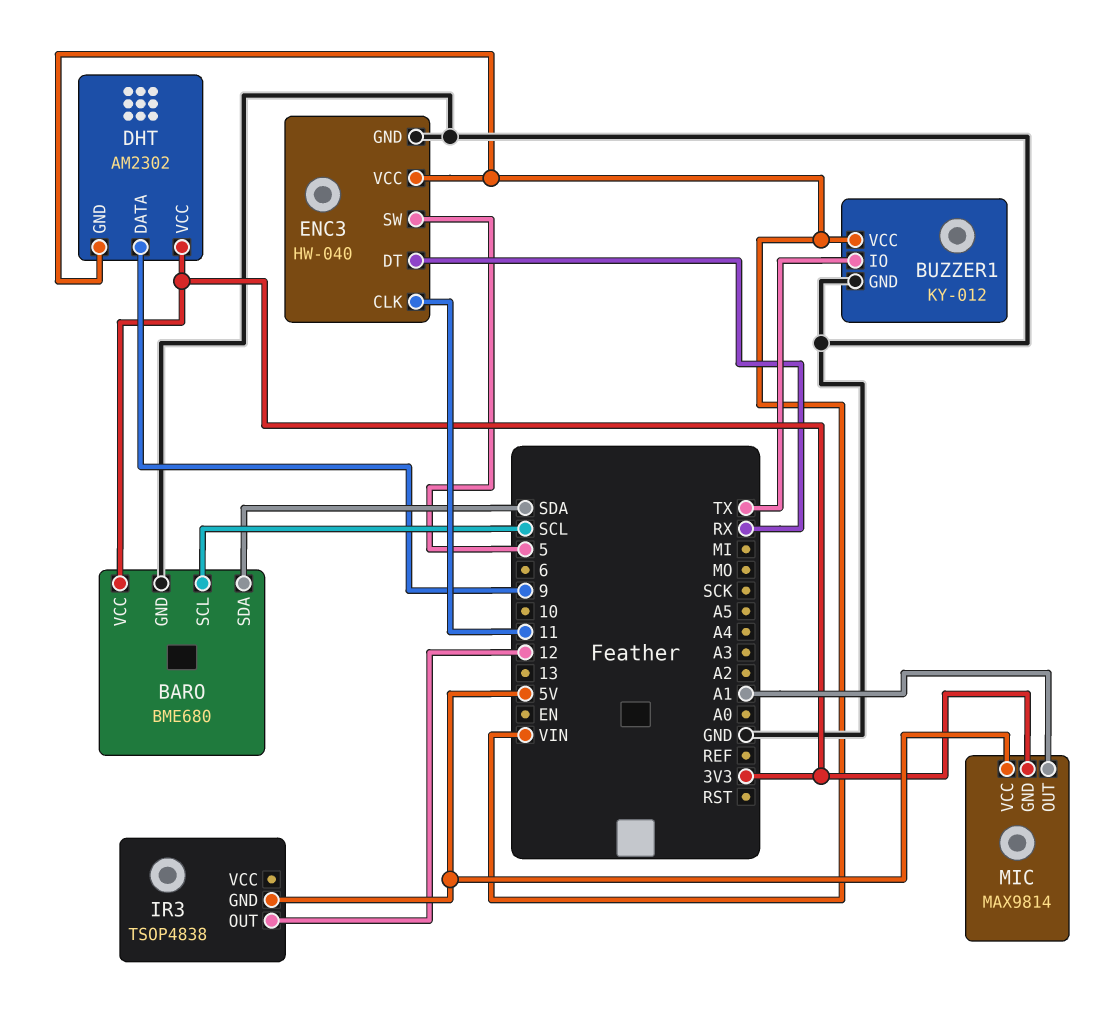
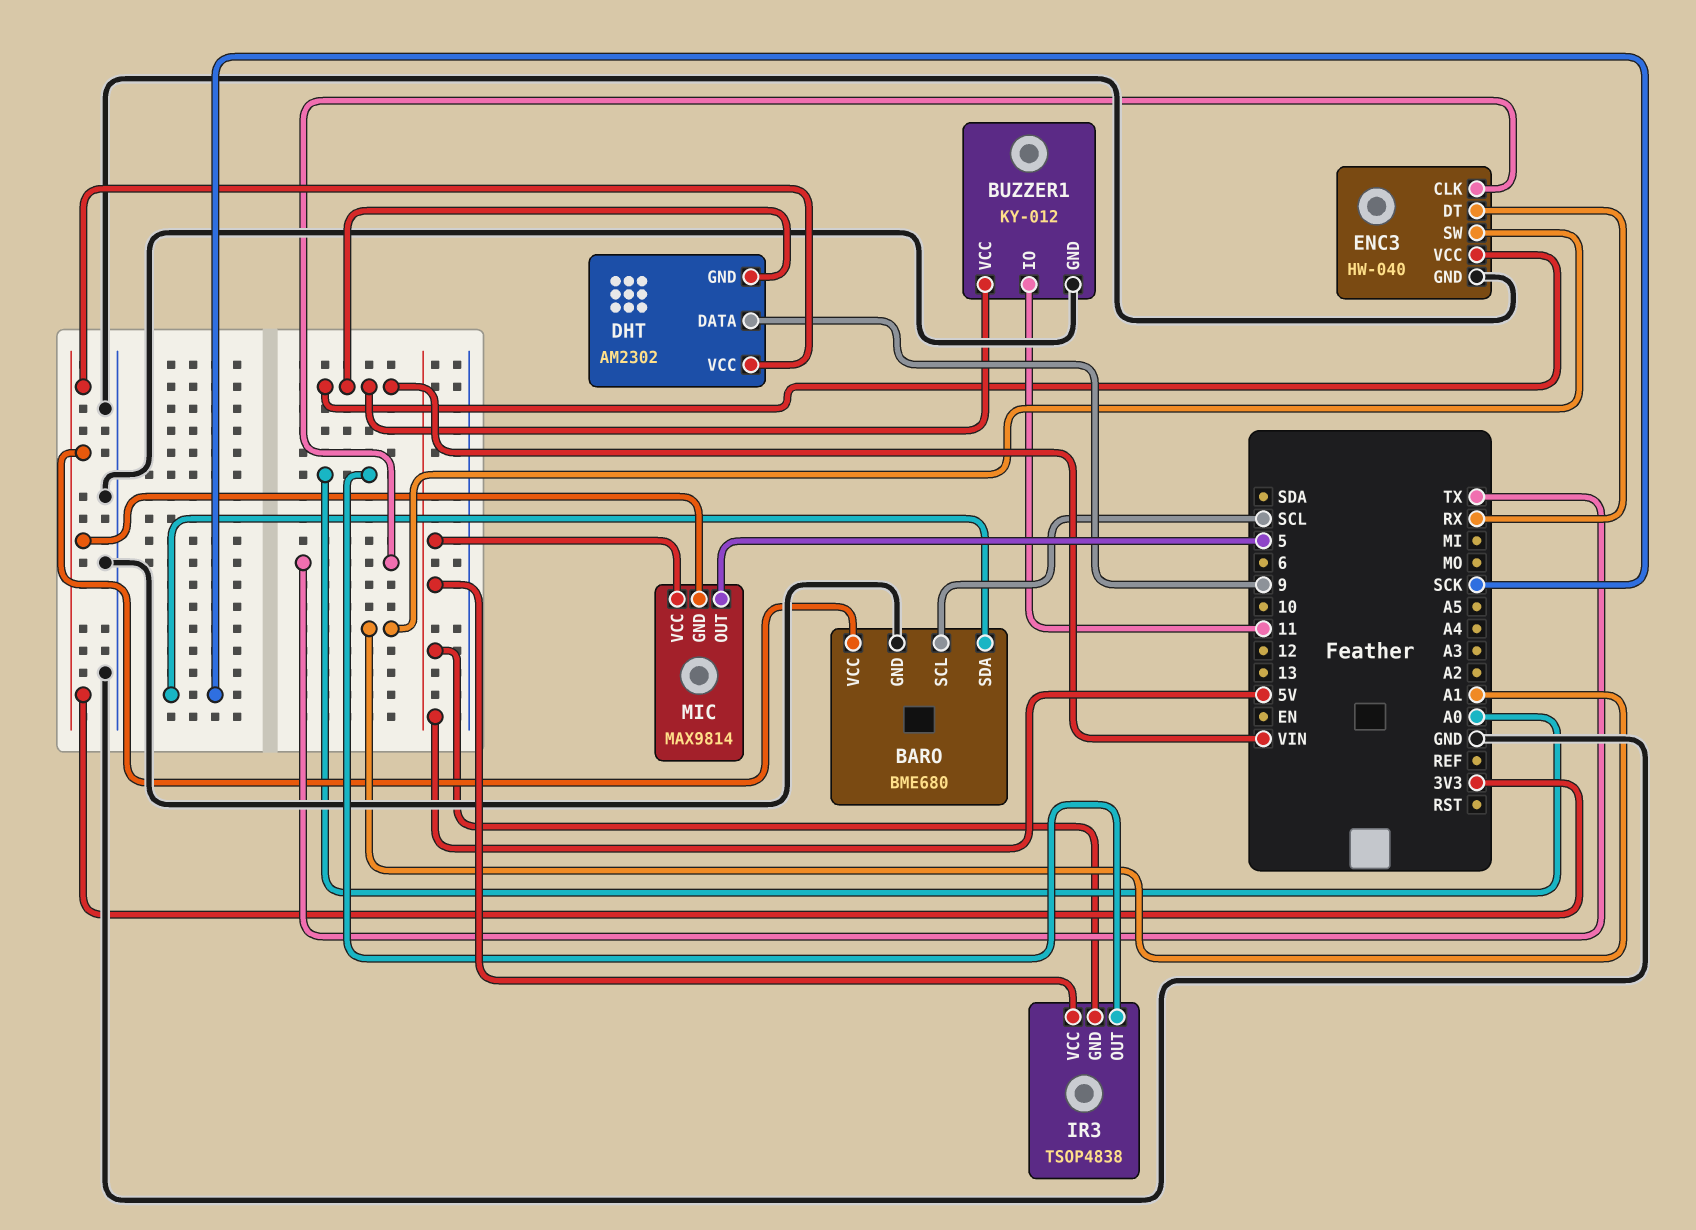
BARO pin SDA: SDA -> SCK
BUZZER1 pin IO: TX -> 11
ENC3 pin CLK: 11 -> TX
ENC3 pin SW: 5 -> A1
IR3 pin OUT: 12 -> A0
IR3 pin VCC: none -> 5V
MIC pin OUT: A1 -> 5

